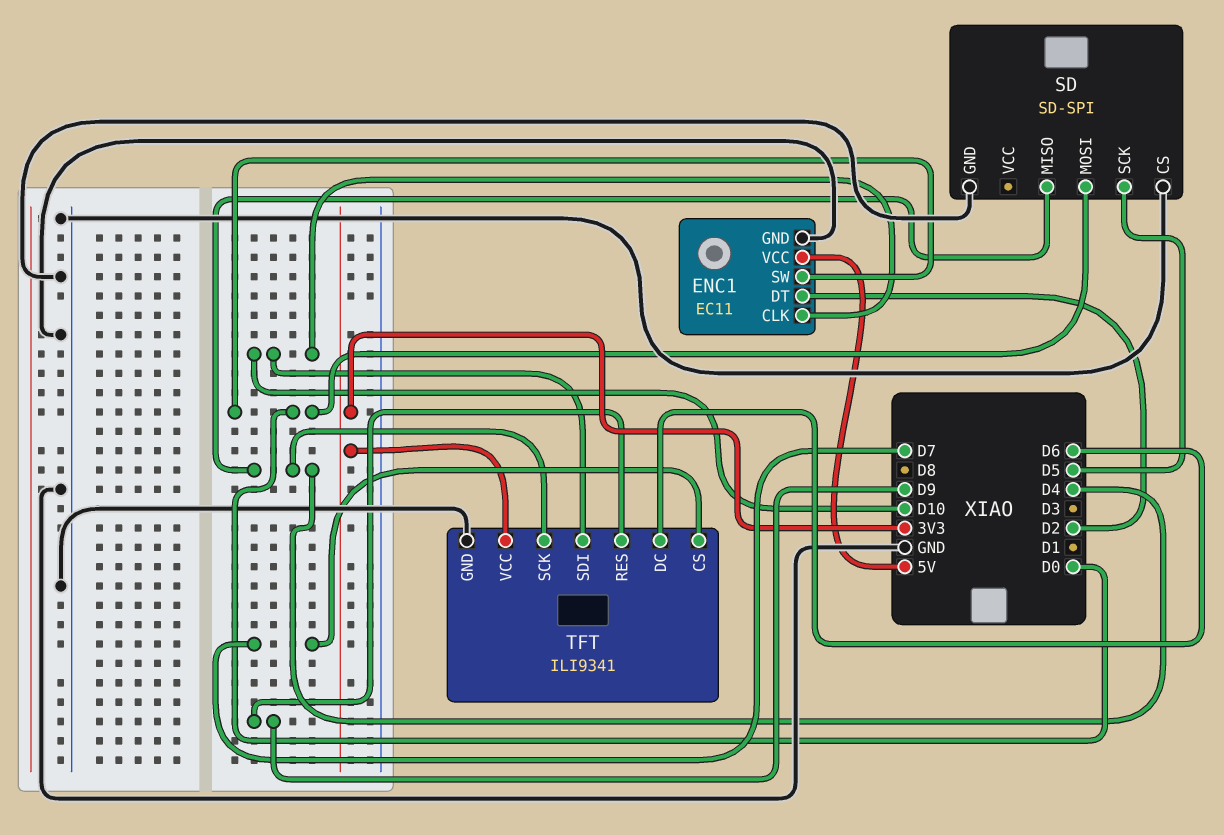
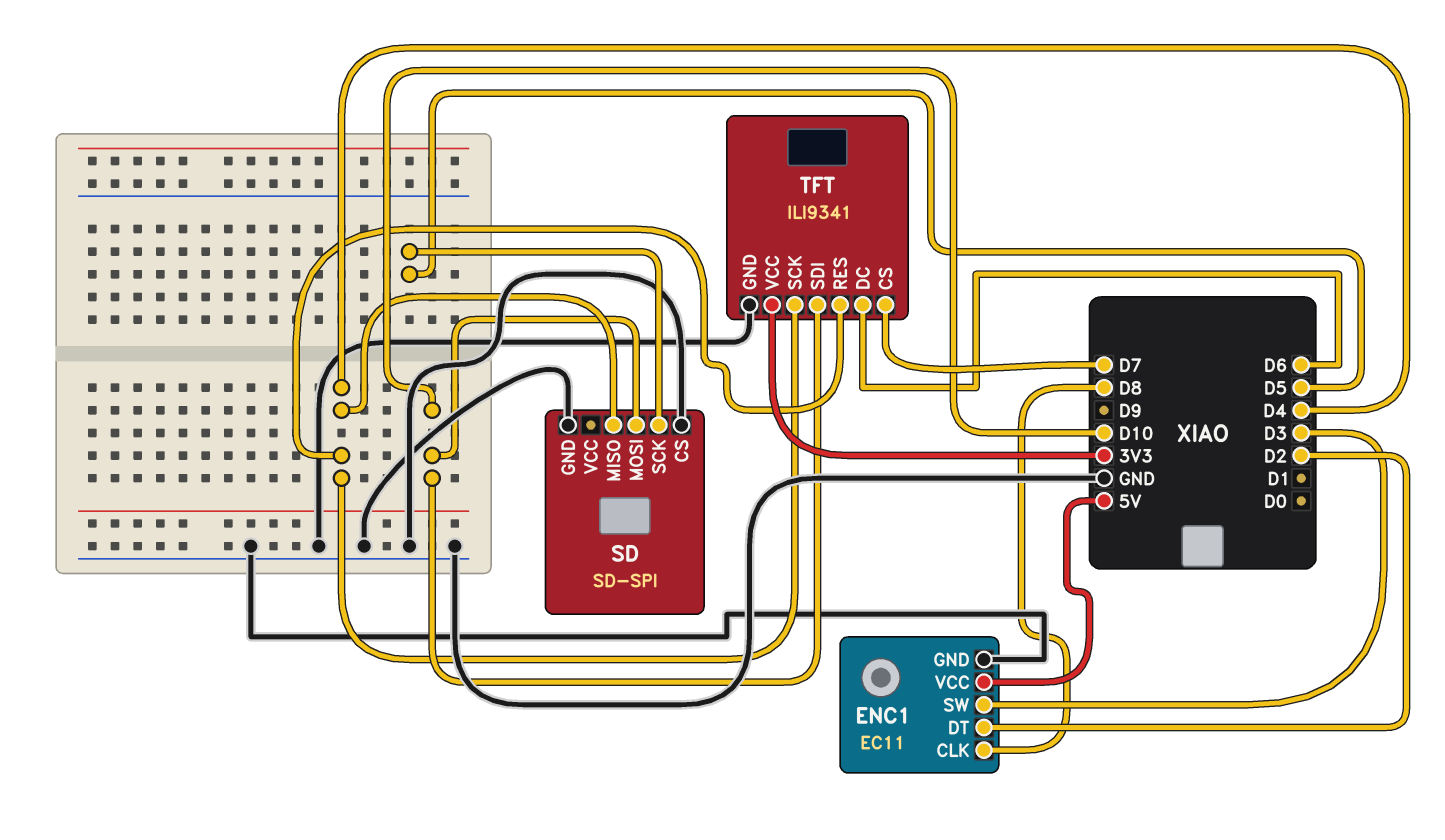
ENC1 pin CLK: D10 -> D8
ENC1 pin SW: D0 -> D3
SD pin MOSI: D0 -> D10
TFT pin RES: D9 -> D4

